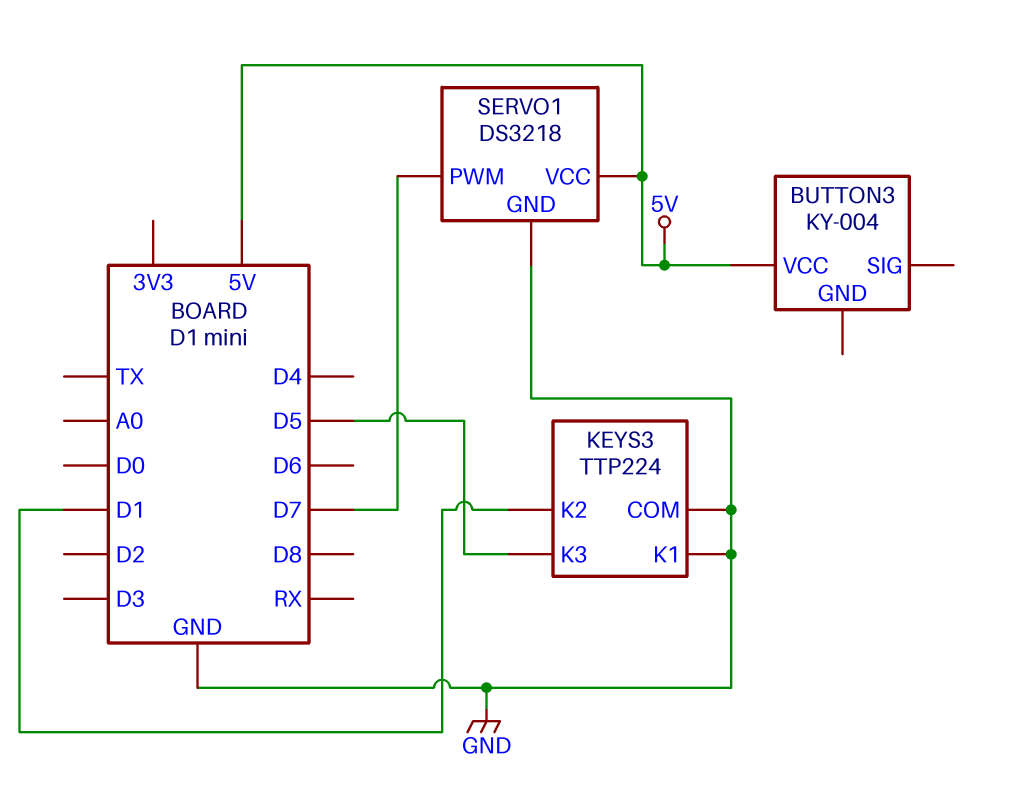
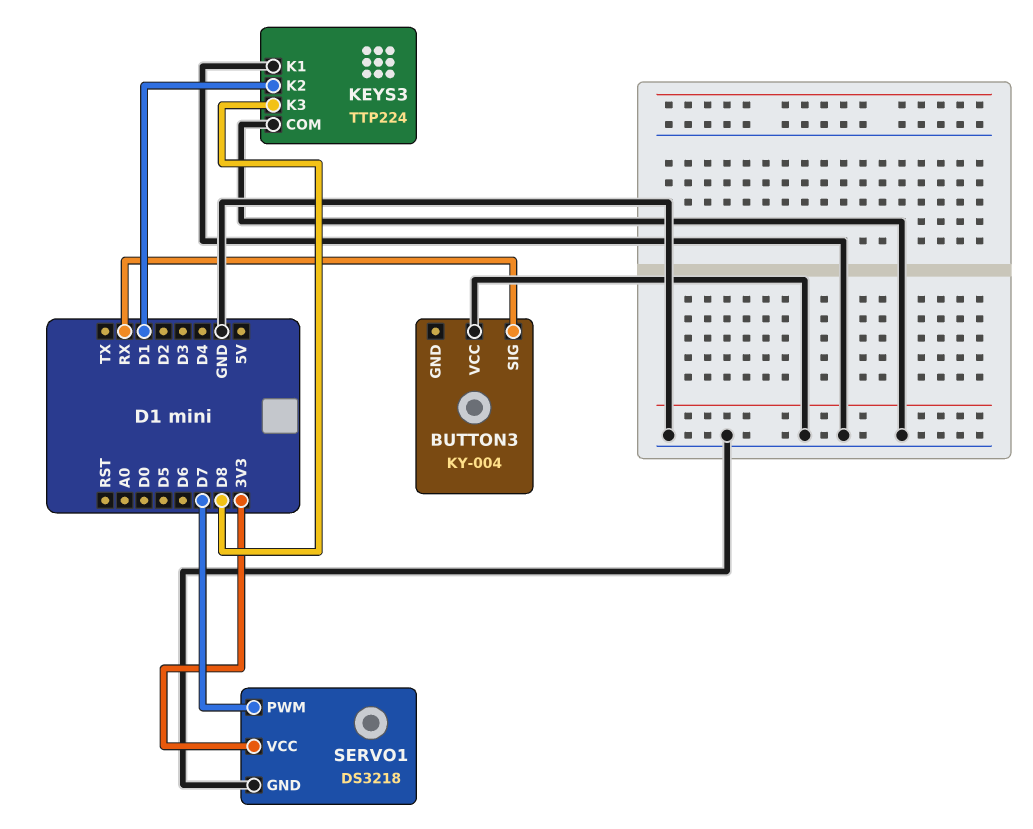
BUTTON3 pin SIG: none -> RX
BUTTON3 pin VCC: 5V -> GND
KEYS3 pin K3: D5 -> D8
SERVO1 pin VCC: 5V -> 3V3

